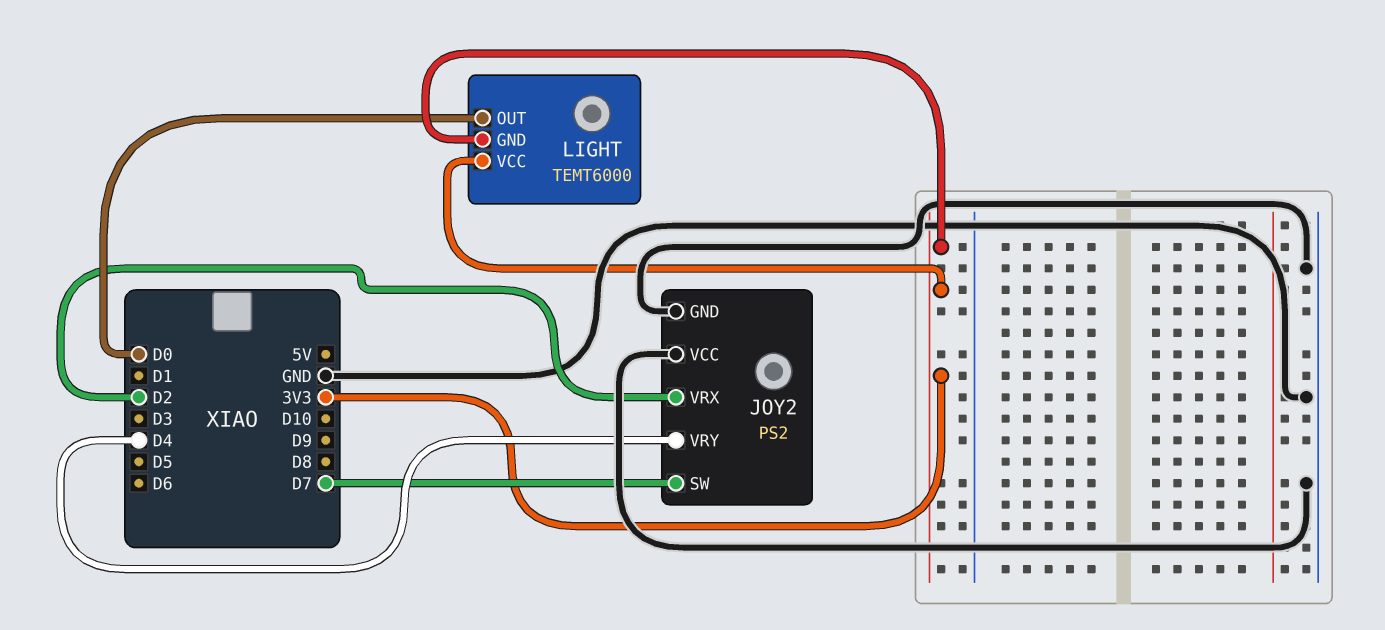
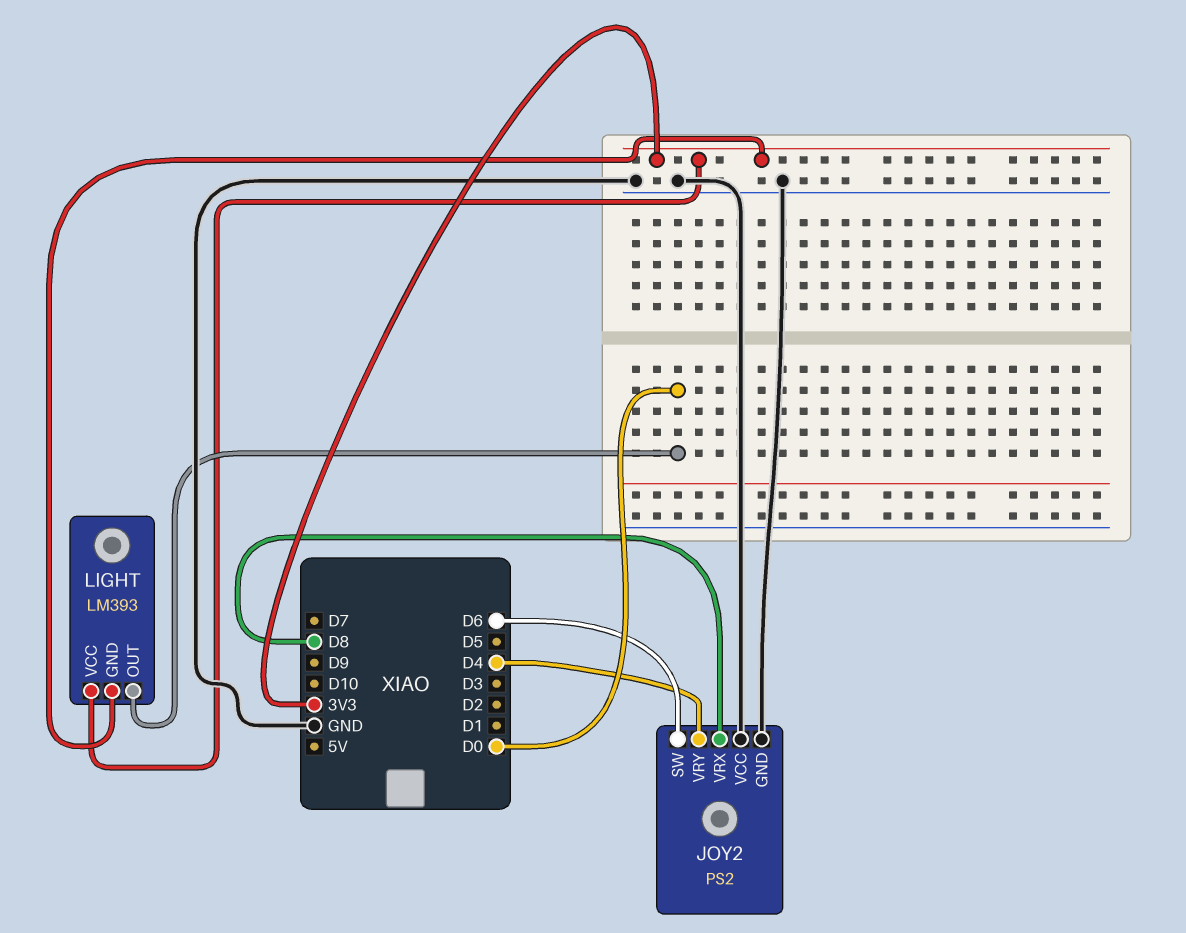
JOY2 pin SW: D7 -> D6
JOY2 pin VRX: D2 -> D8
LIGHT: TEMT6000 -> LM393

